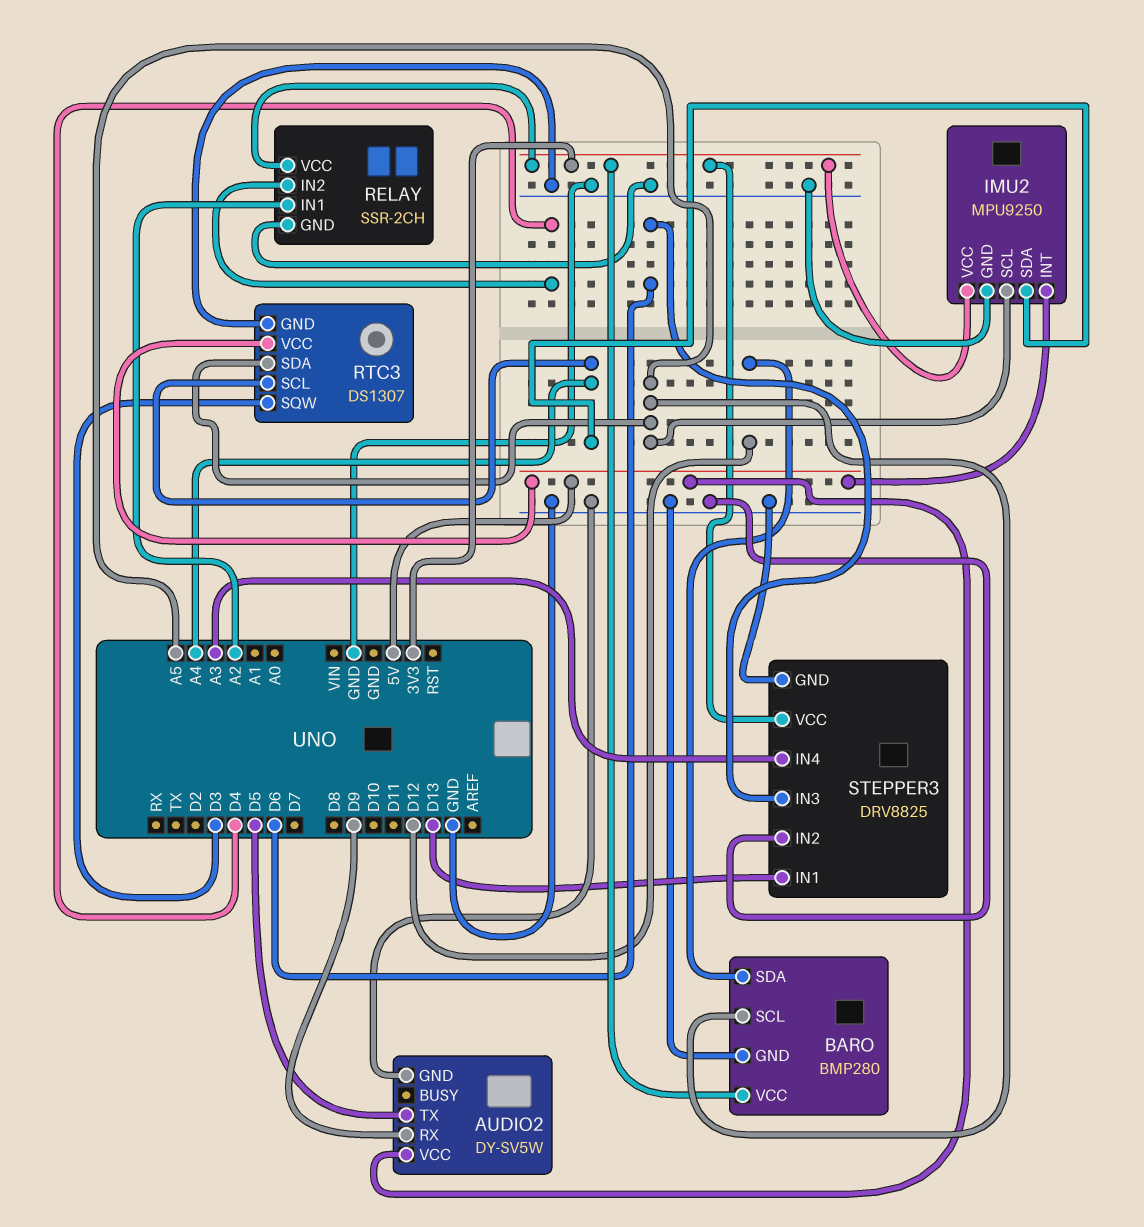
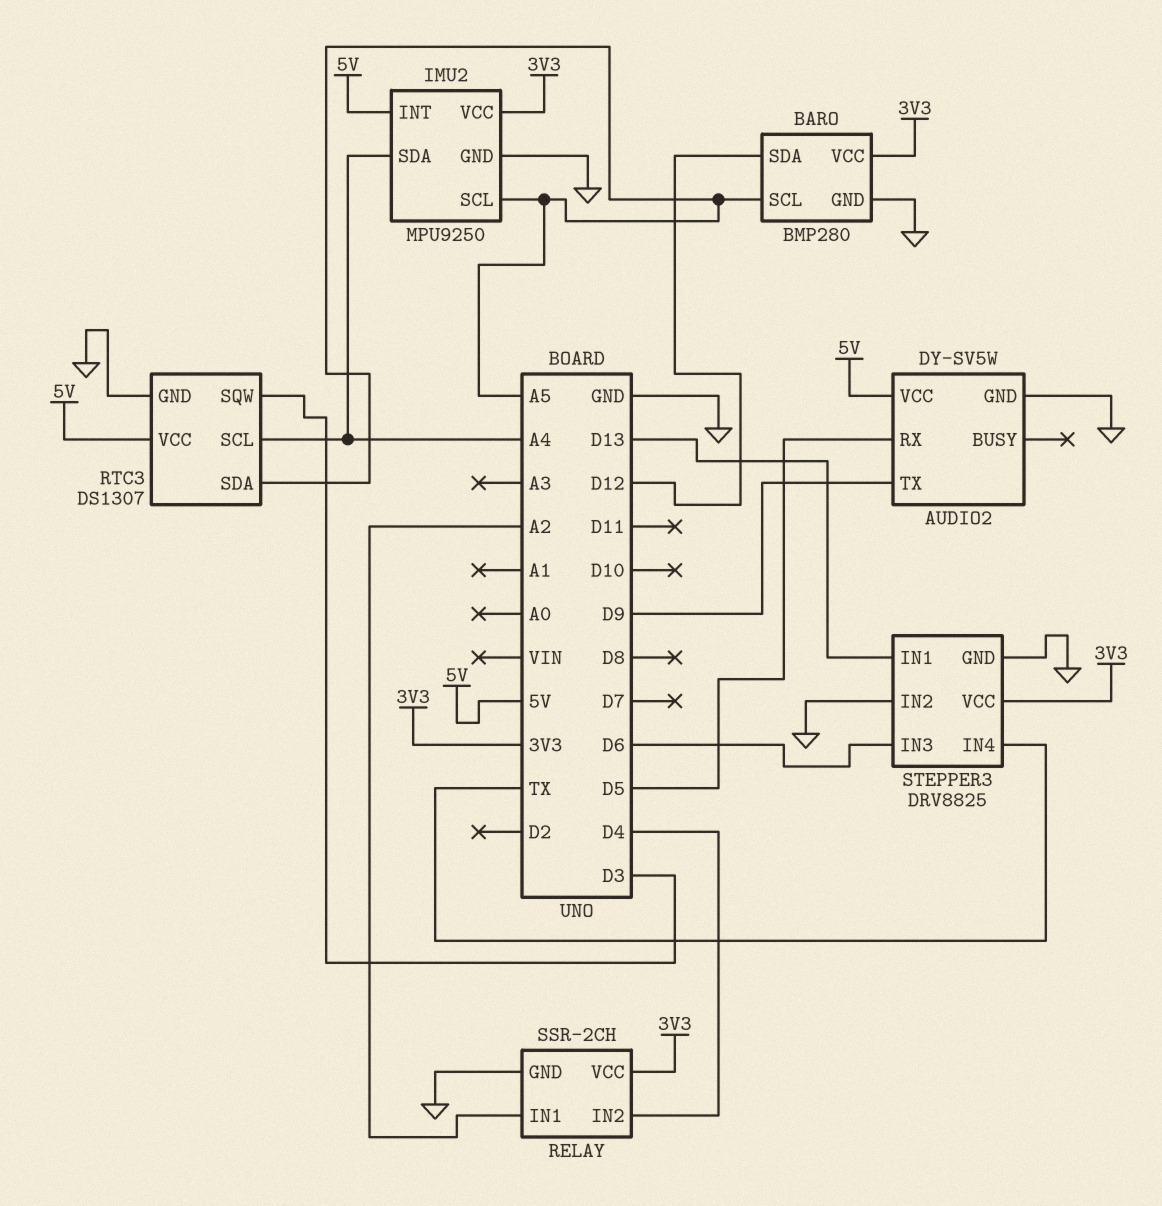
AUDIO2 pin RX: D9 -> D5
AUDIO2 pin TX: D5 -> D9
STEPPER3 pin IN4: A3 -> TX

